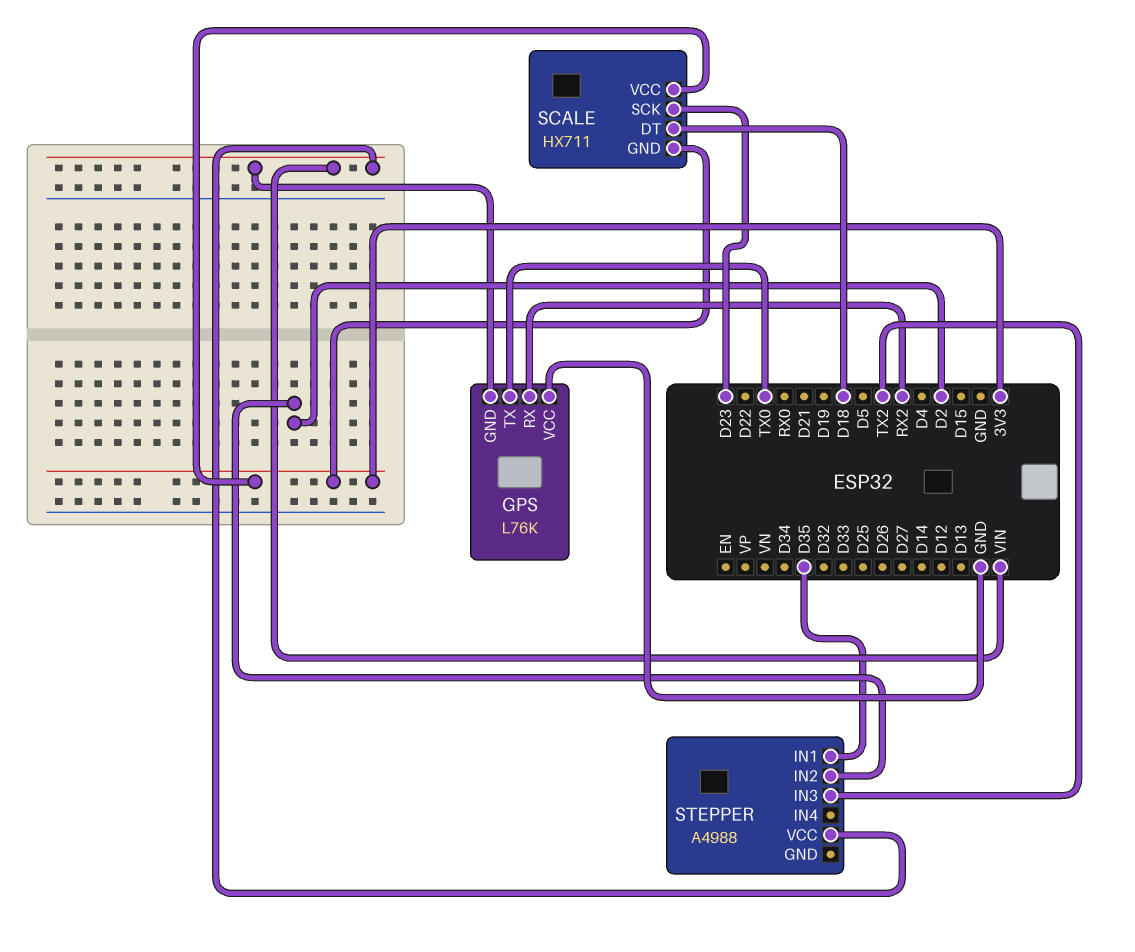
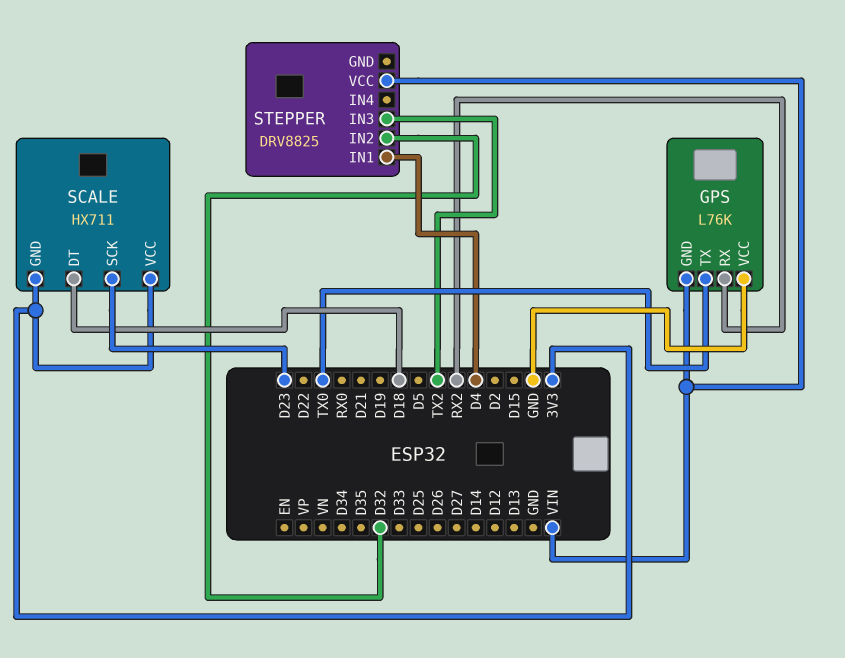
STEPPER: A4988 -> DRV8825
STEPPER pin IN1: D35 -> D4
STEPPER pin IN2: D2 -> D32

